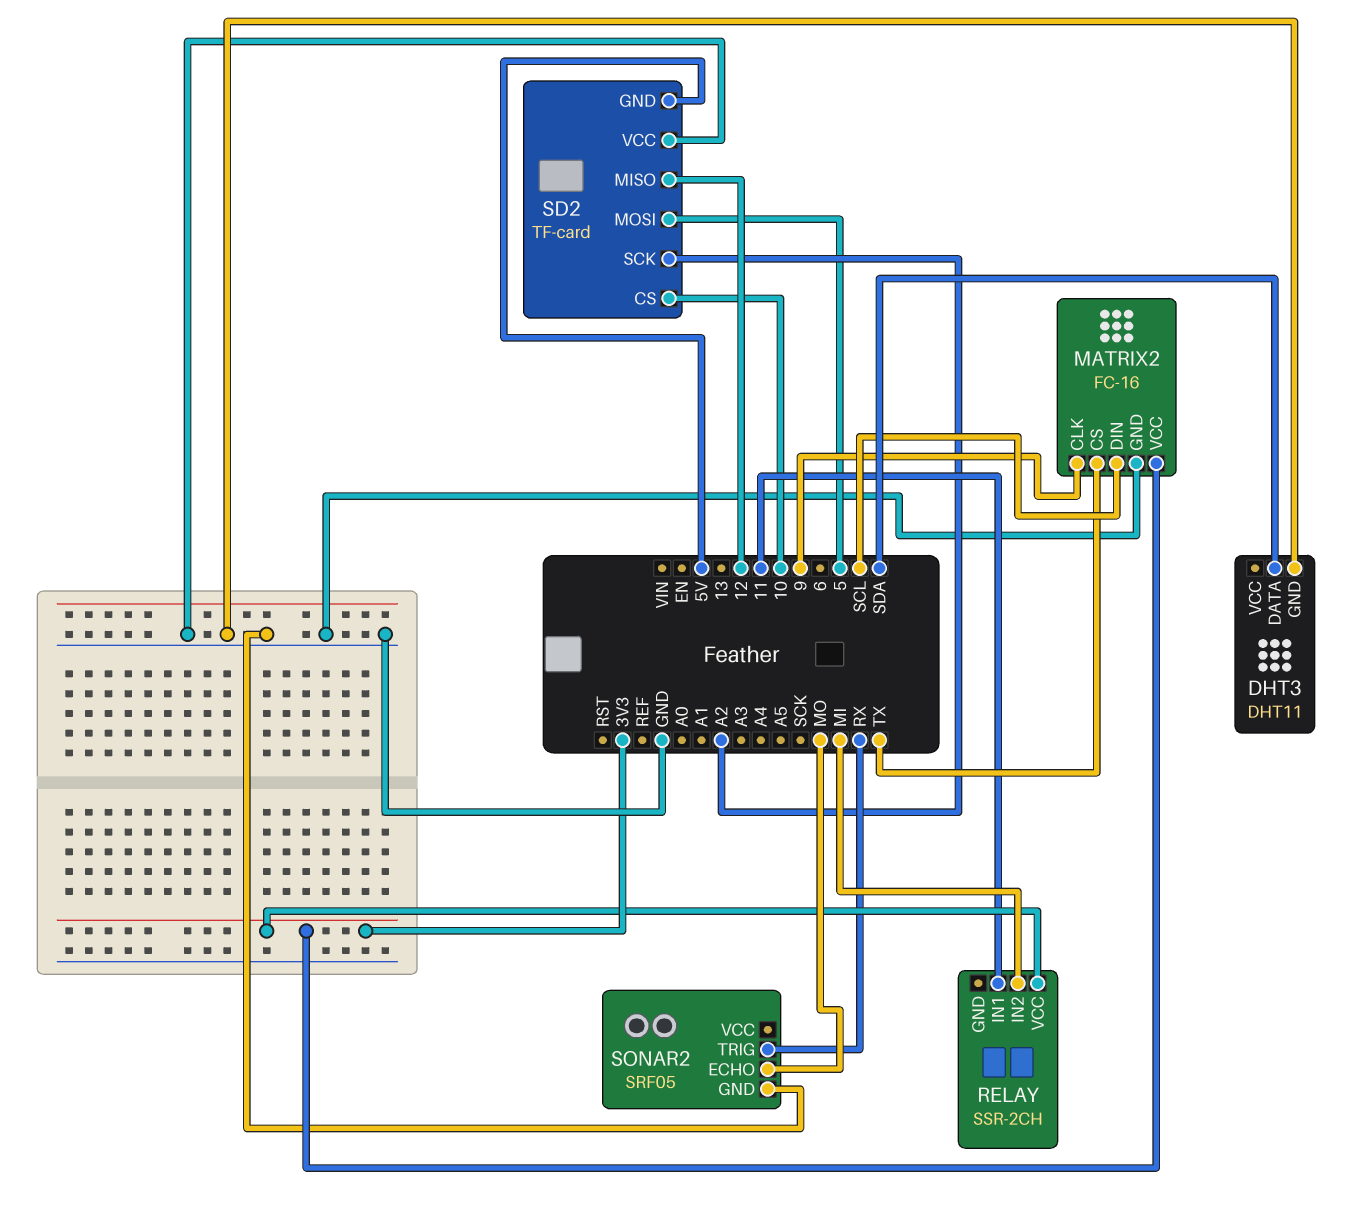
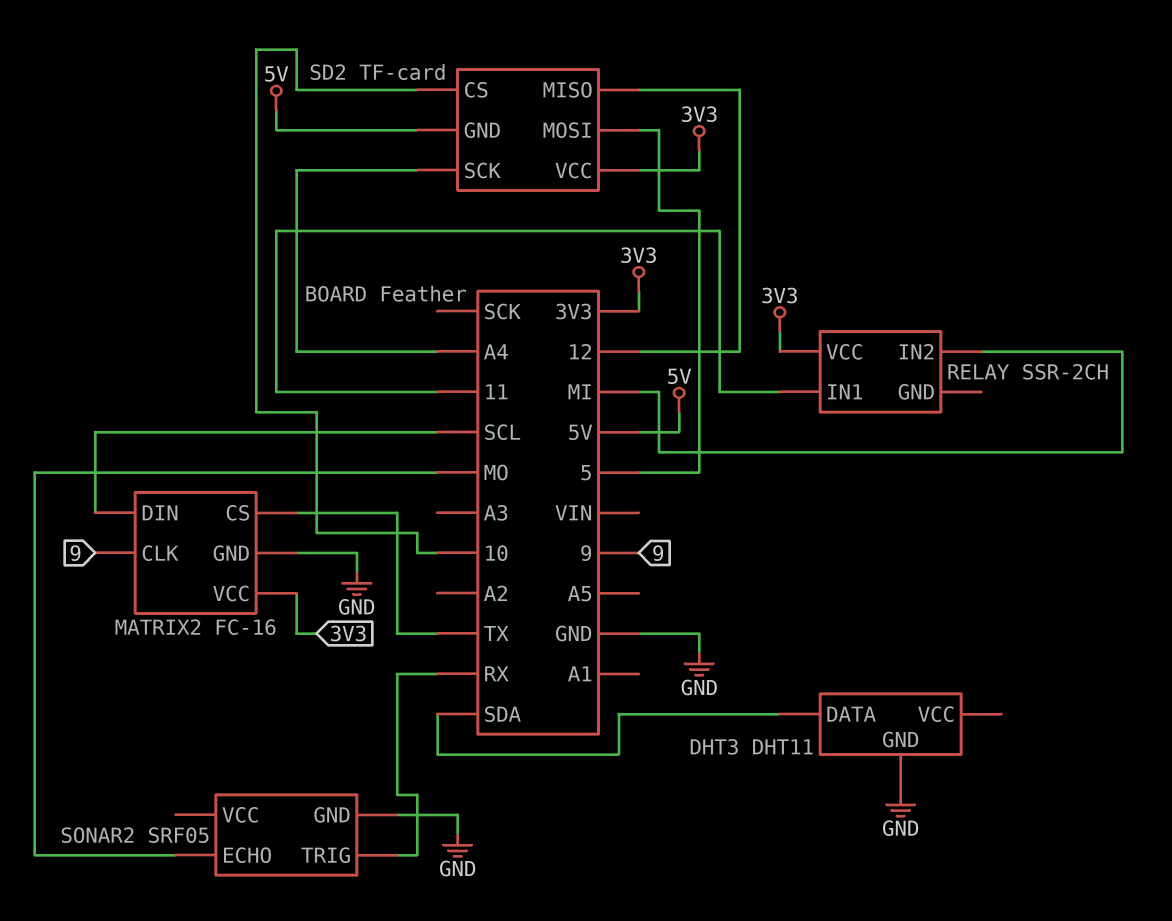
SD2 pin SCK: A2 -> A4
SD2 pin VCC: GND -> 3V3

